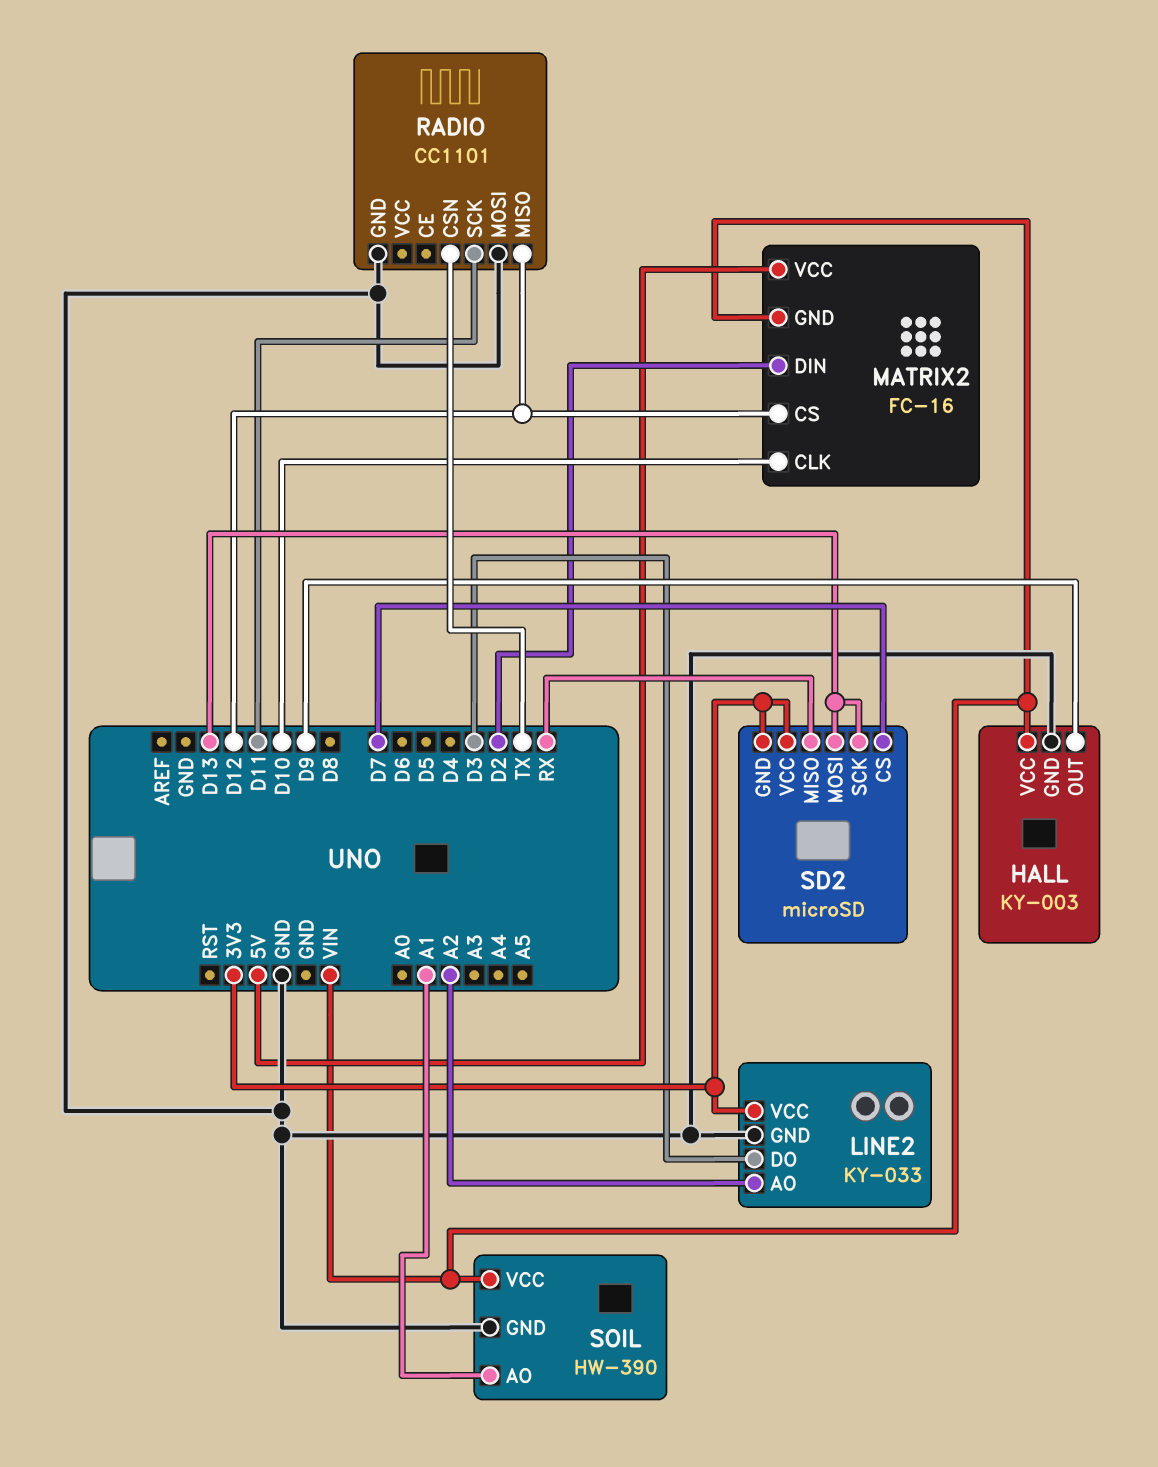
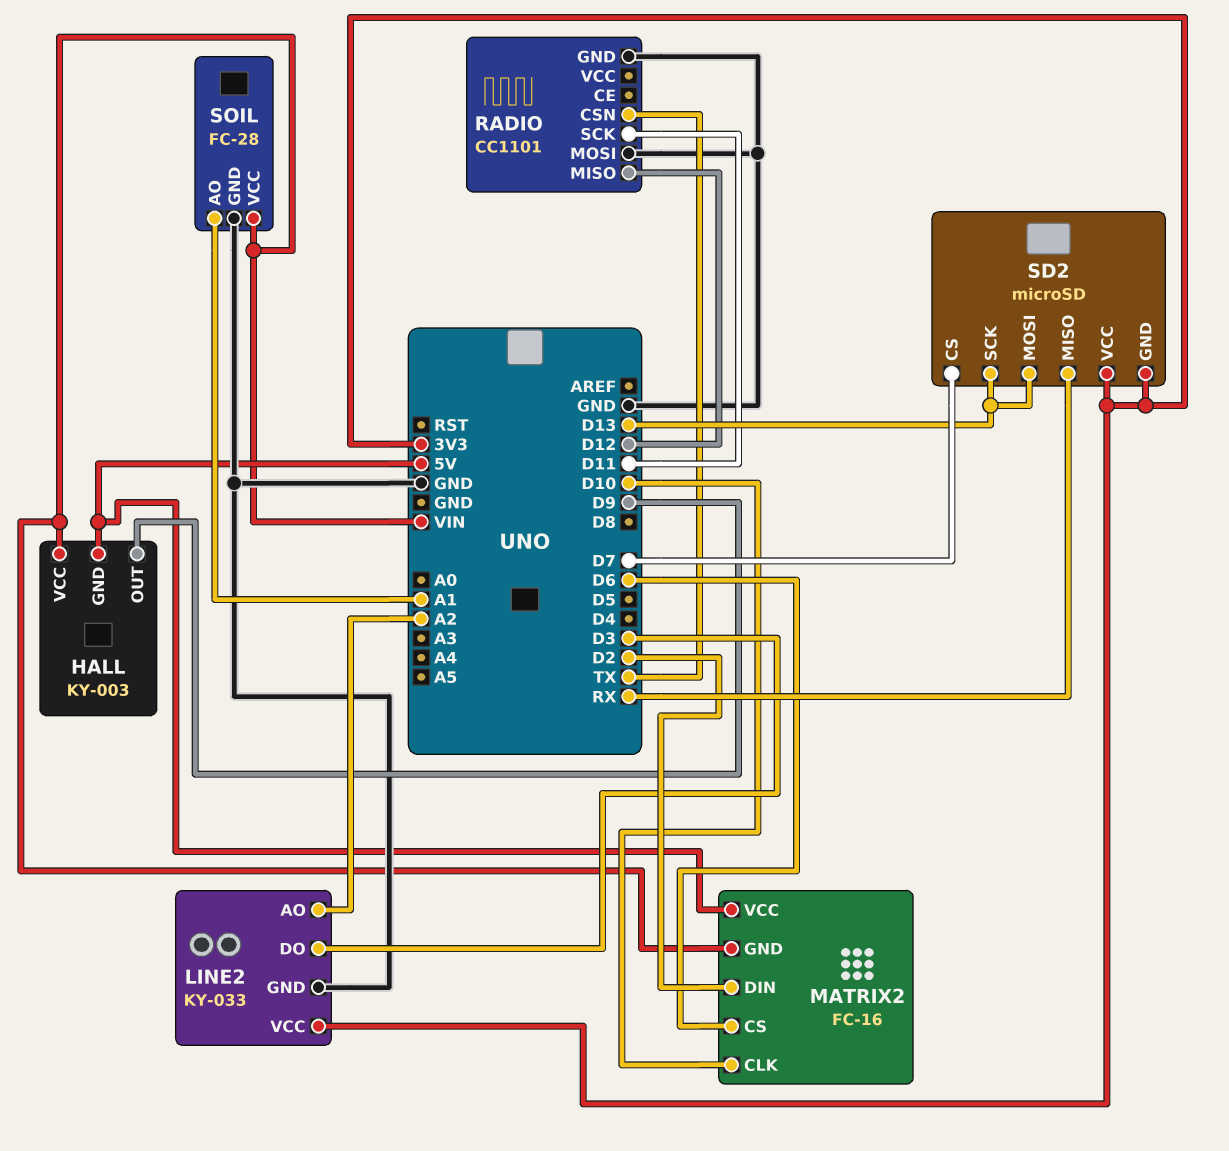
HALL pin GND: GND -> 5V
MATRIX2 pin CS: D12 -> D6
SOIL: HW-390 -> FC-28

